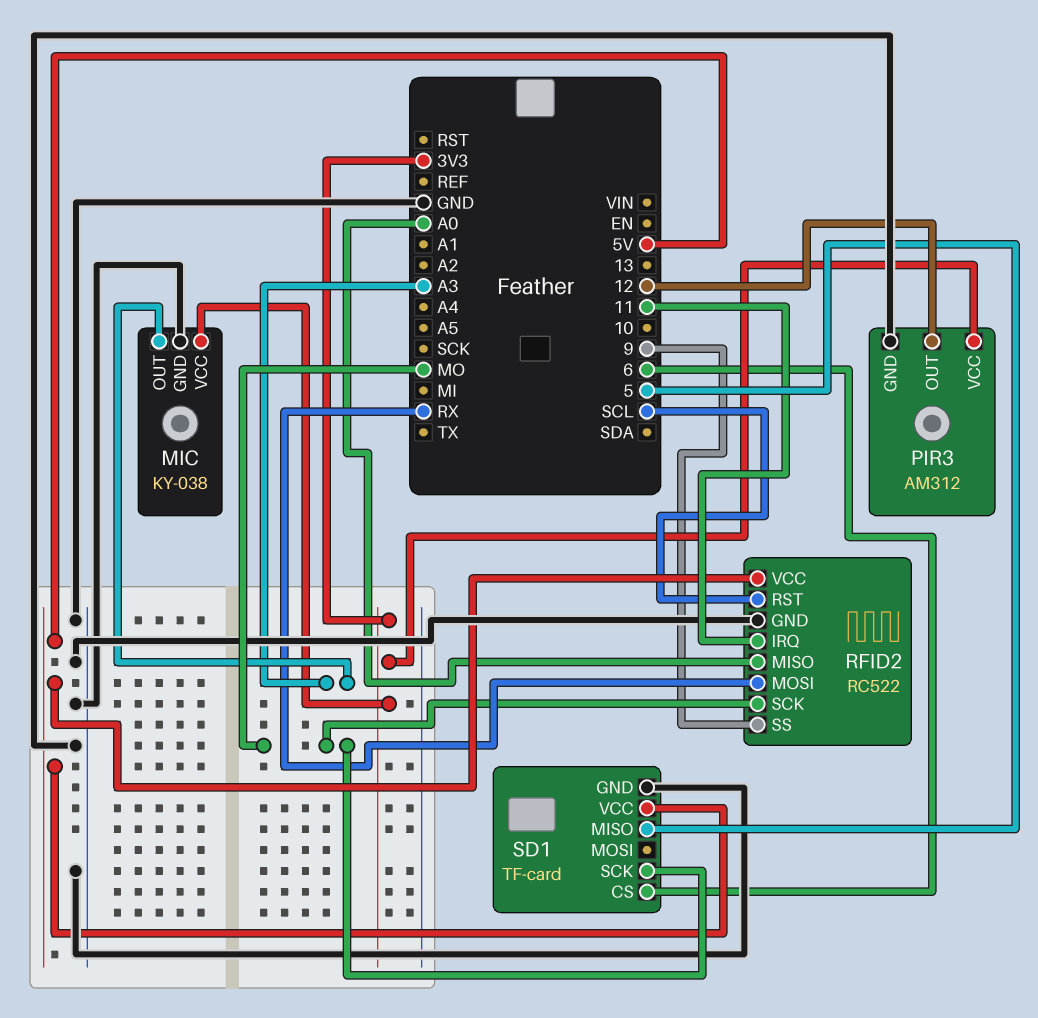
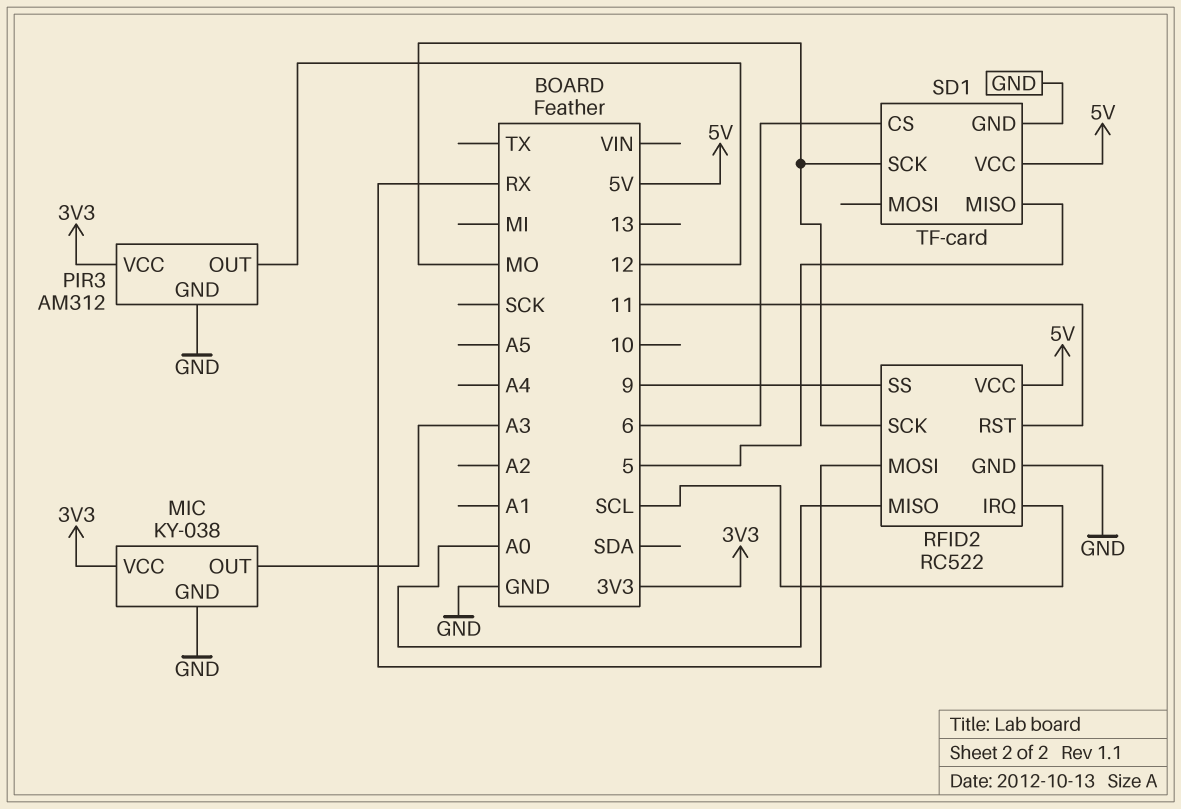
RFID2 pin IRQ: 11 -> SCL
RFID2 pin RST: SCL -> 11

